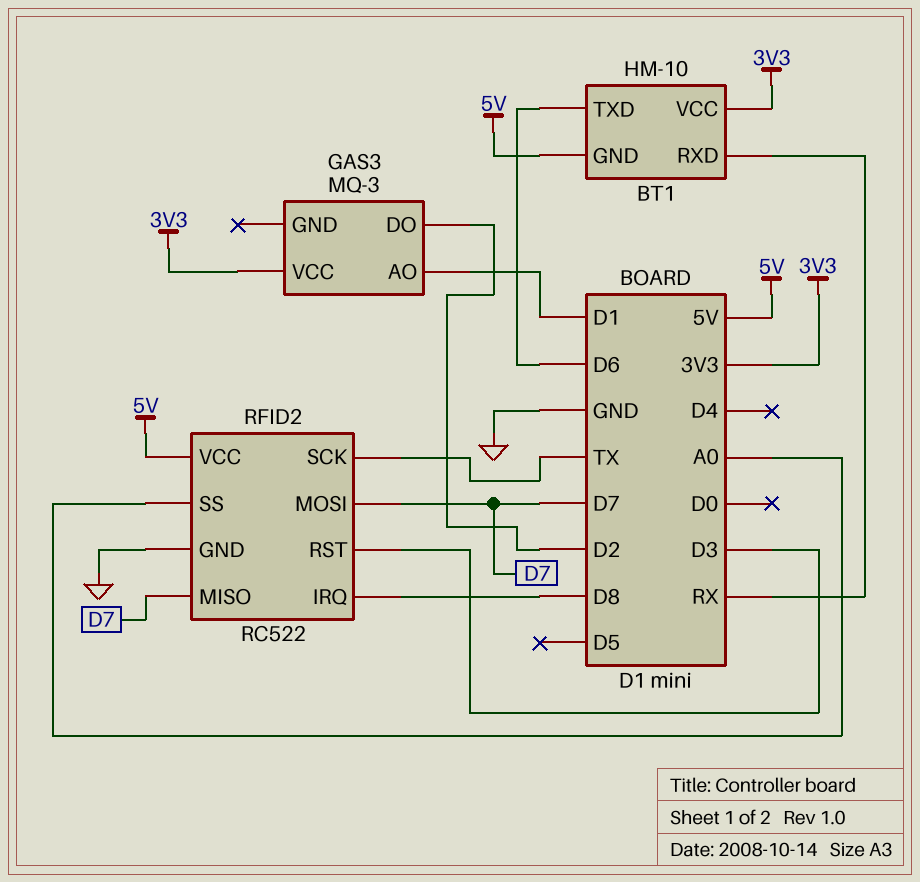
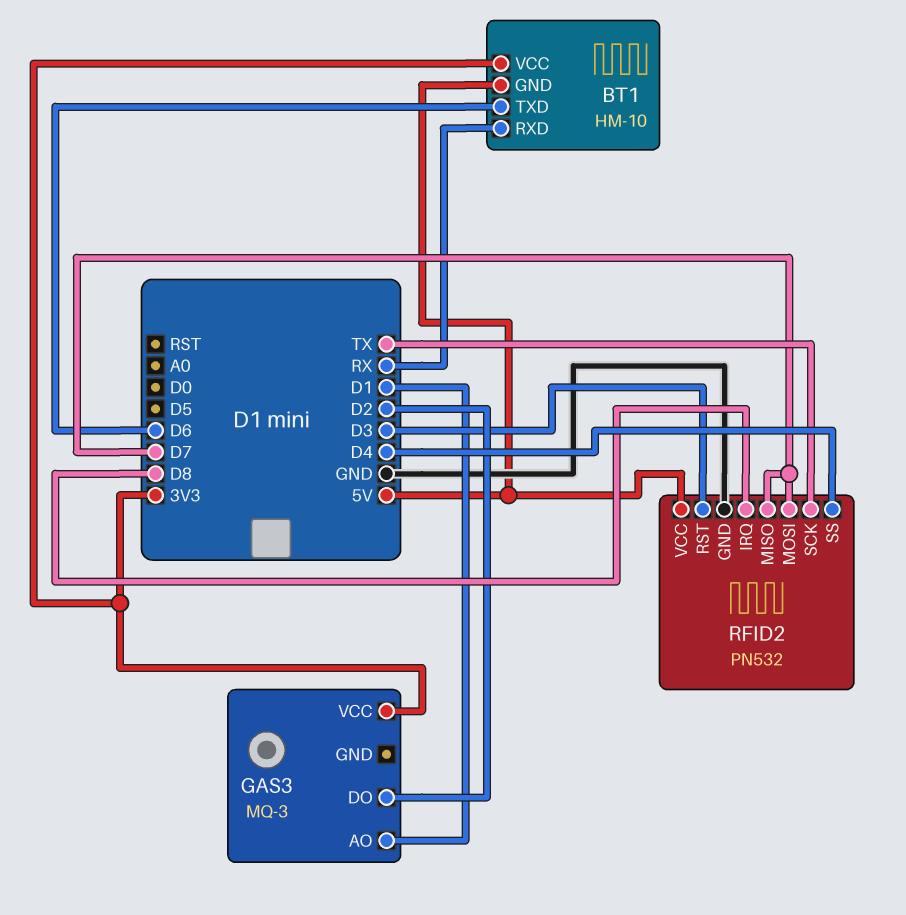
RFID2: RC522 -> PN532
RFID2 pin SS: A0 -> D4

